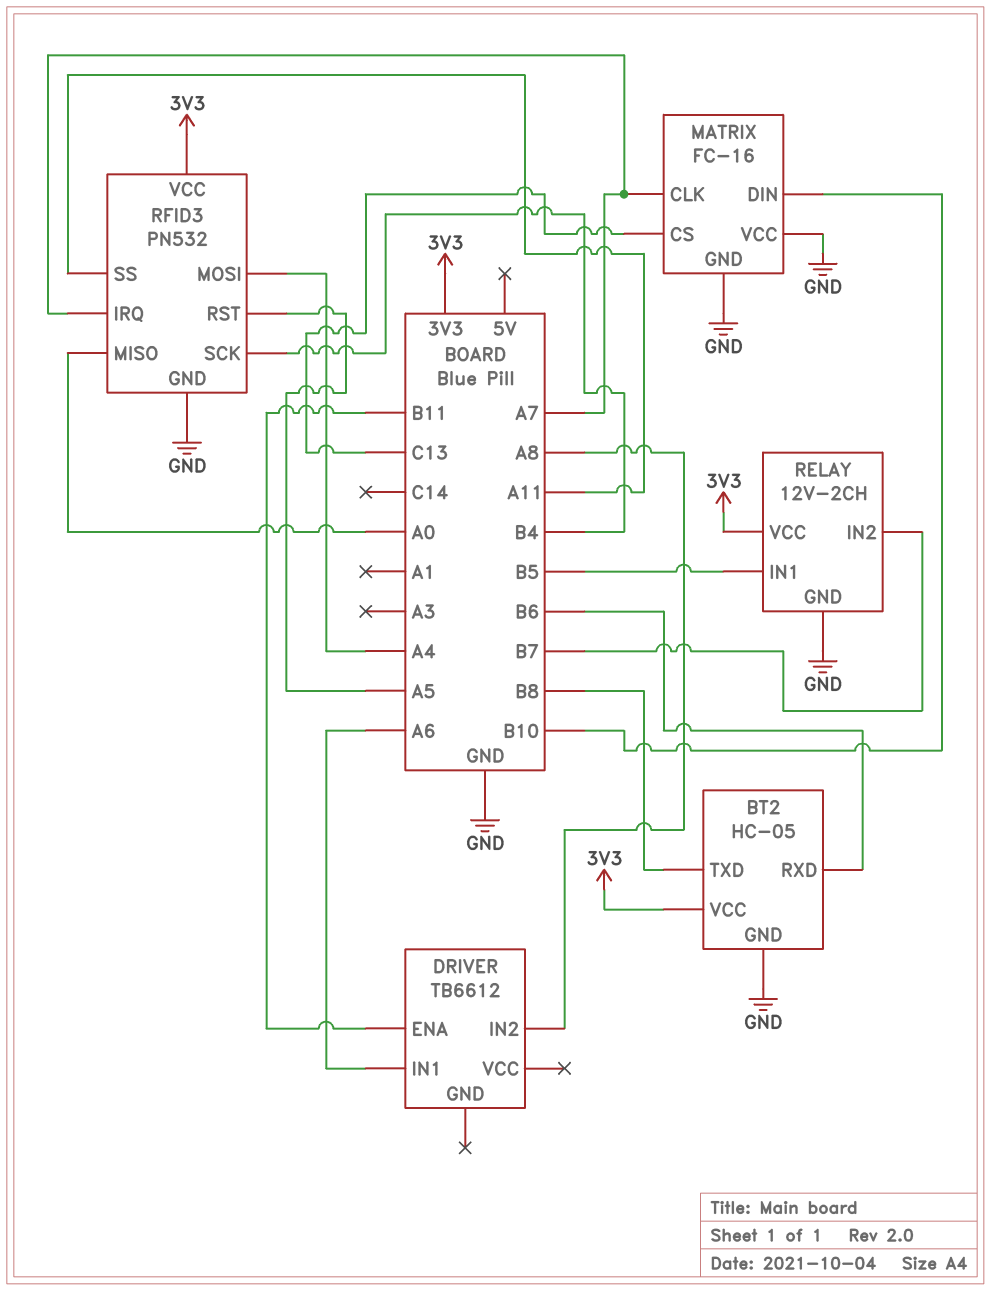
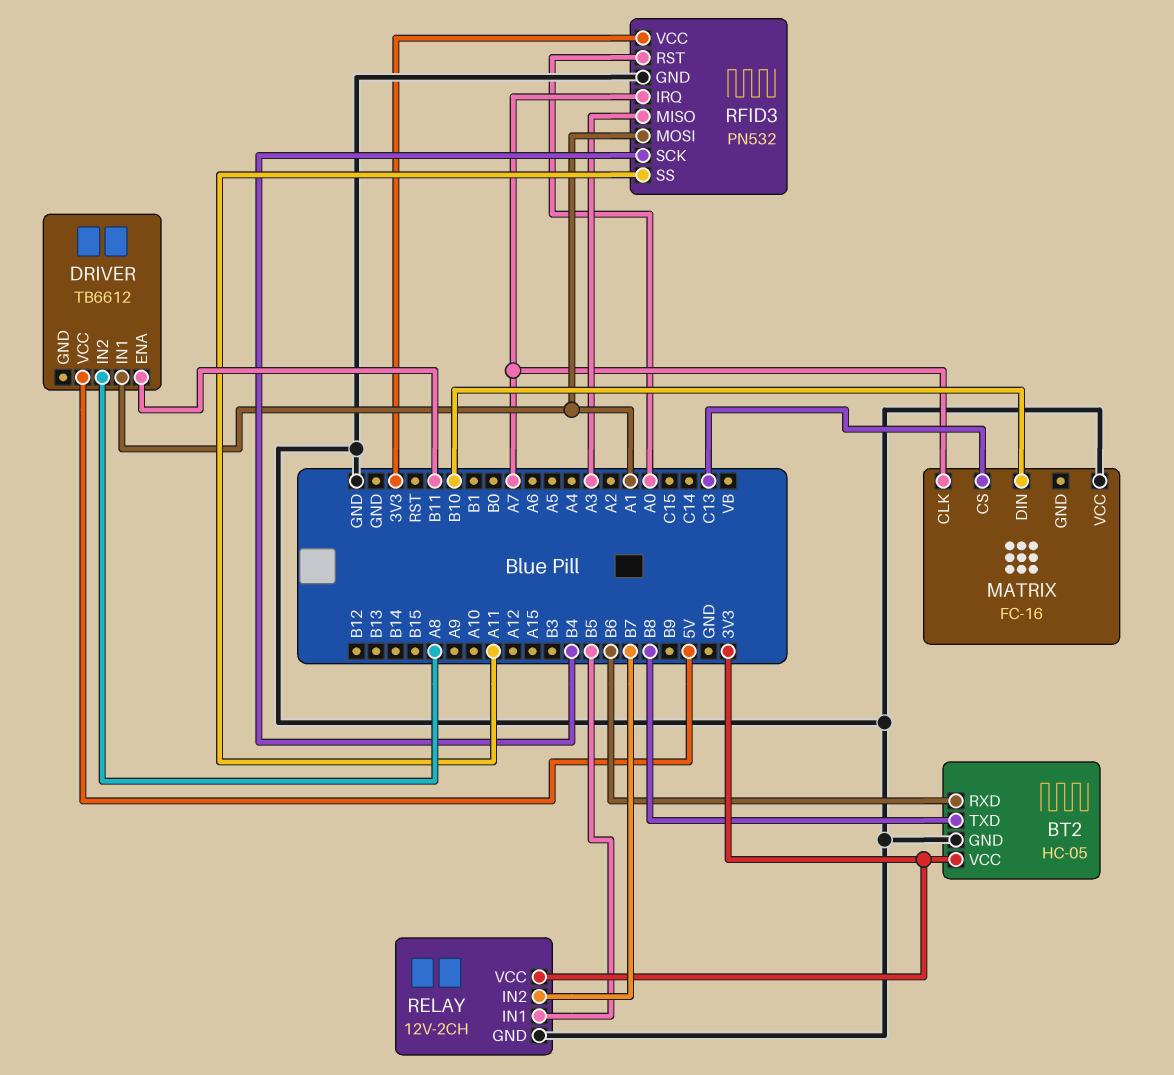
DRIVER pin IN1: A6 -> A1
DRIVER pin VCC: none -> 5V
MATRIX pin GND: GND -> none
RFID3 pin MISO: A0 -> A3
RFID3 pin MOSI: A4 -> A1
RFID3 pin RST: A5 -> A0

